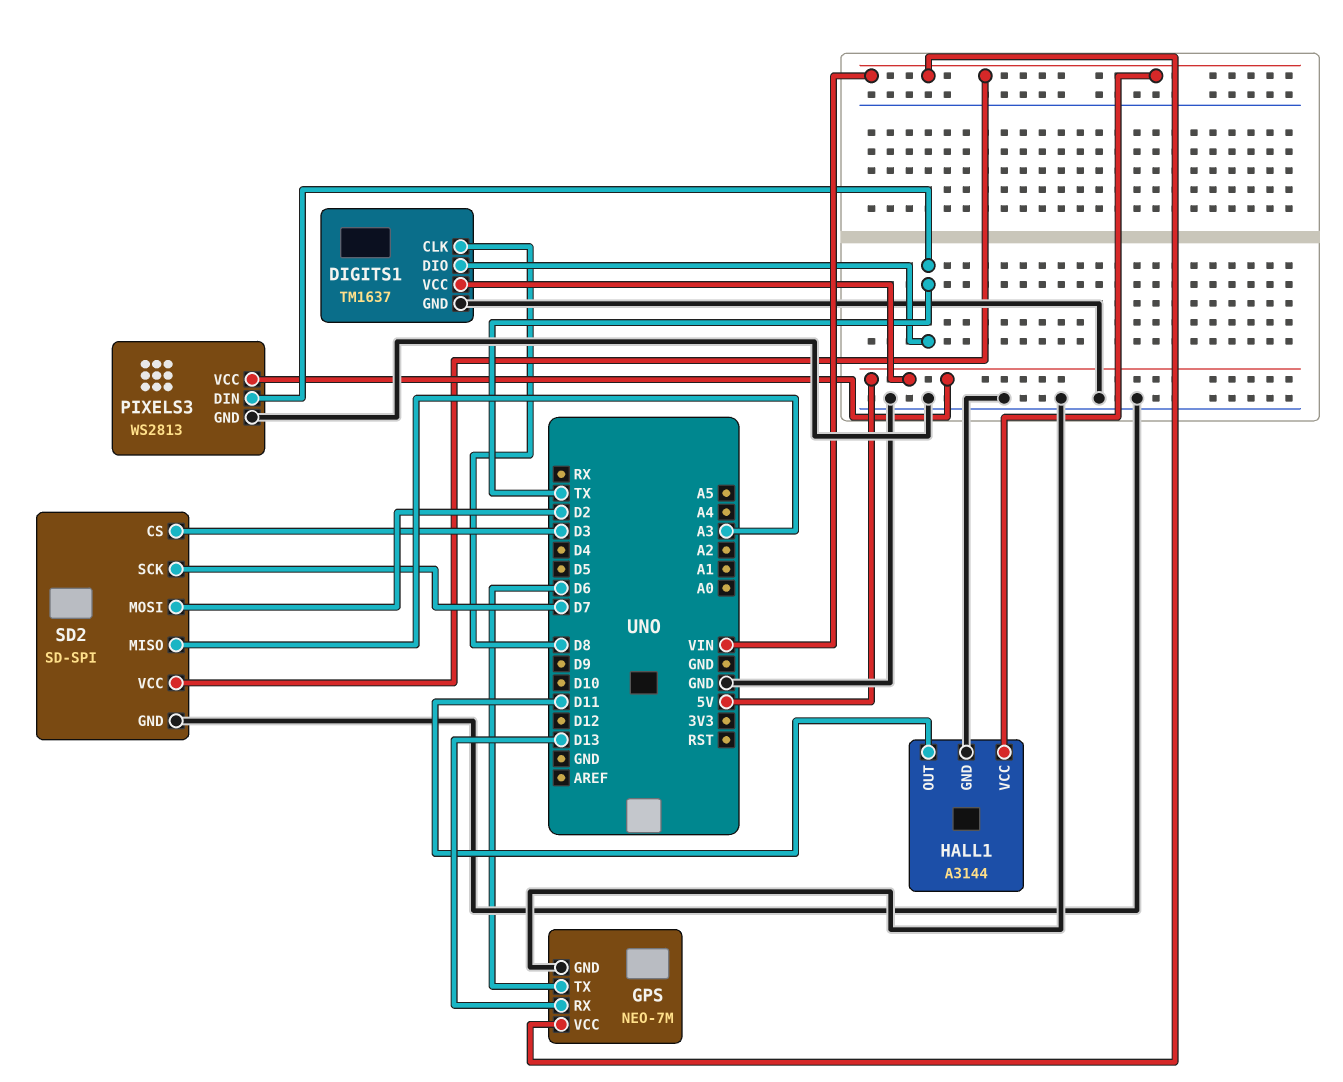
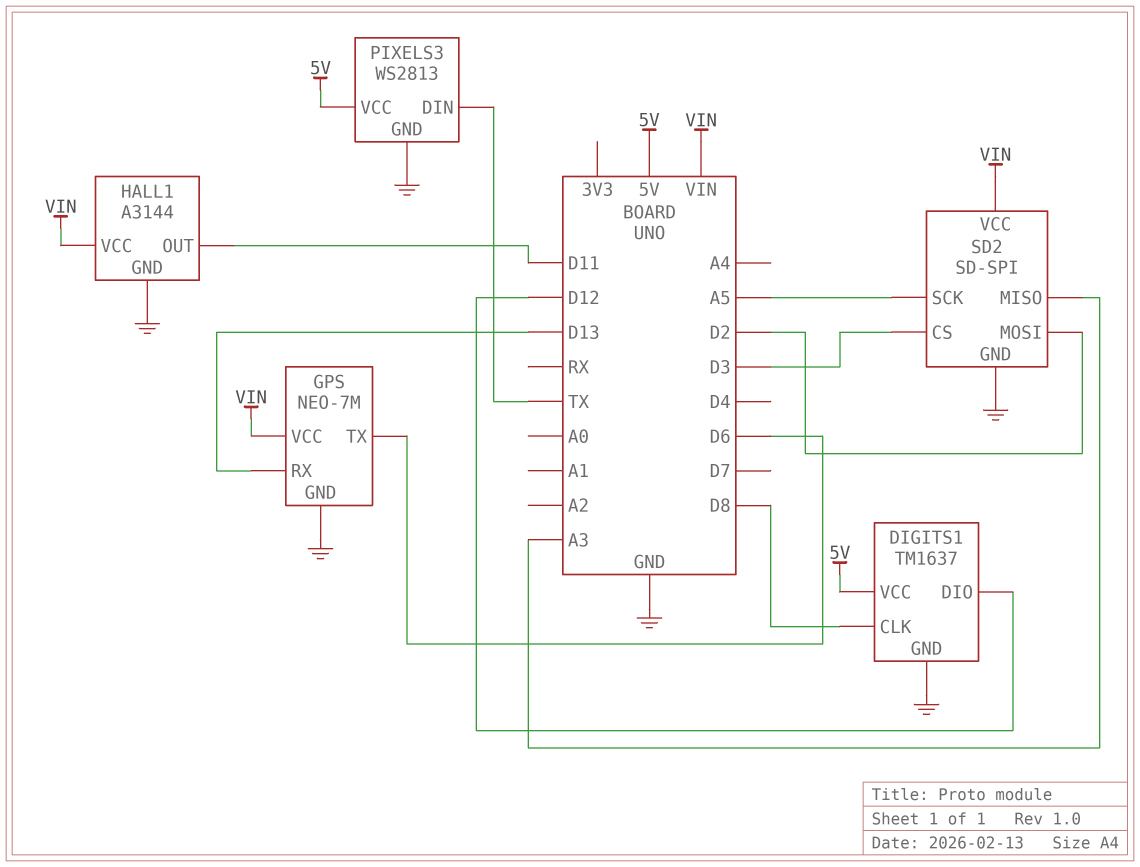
DIGITS1 pin DIO: TX -> D12
SD2 pin SCK: D7 -> A5

